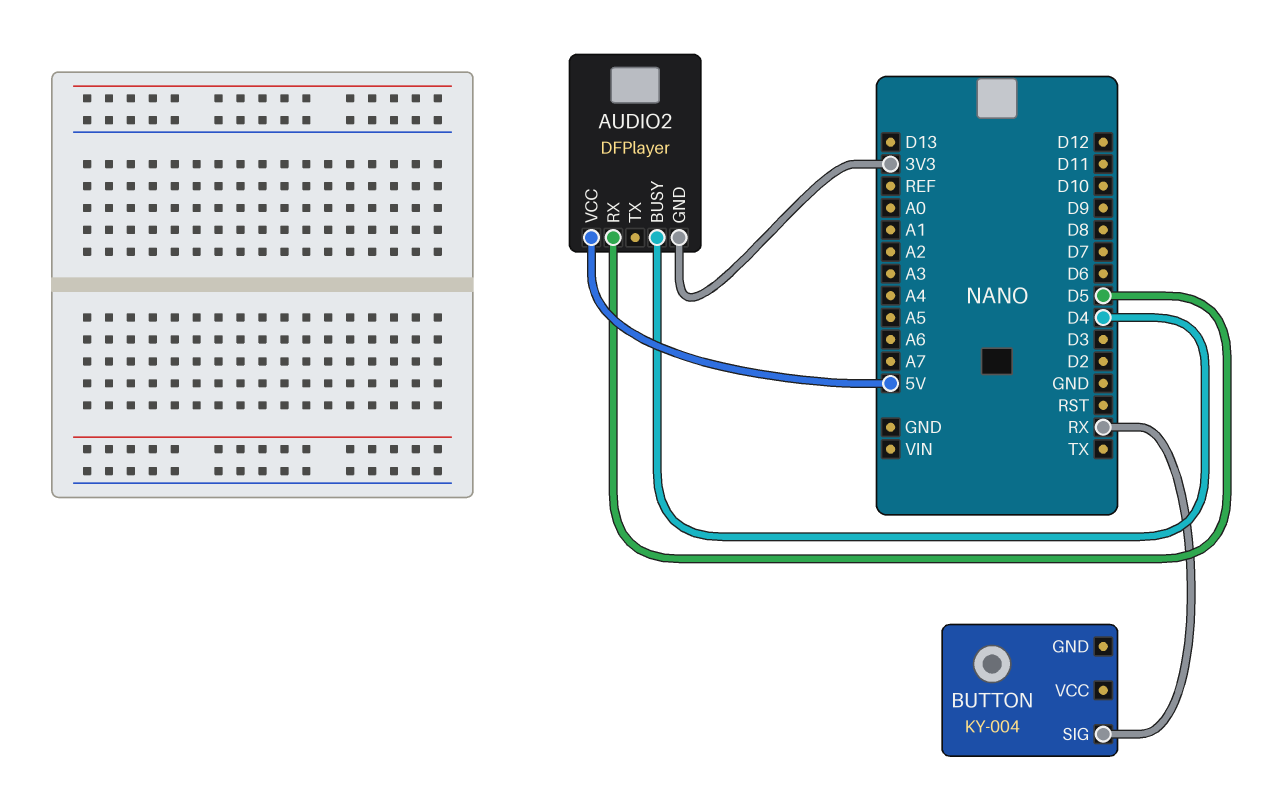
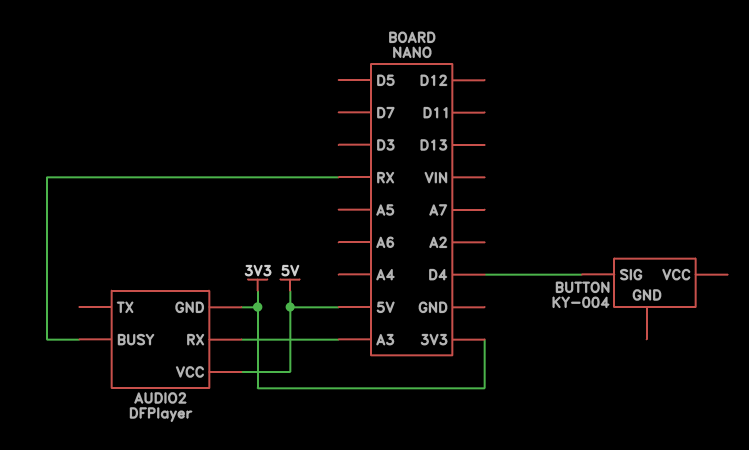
AUDIO2 pin BUSY: D4 -> RX
AUDIO2 pin RX: D5 -> A3
BUTTON pin SIG: RX -> D4

